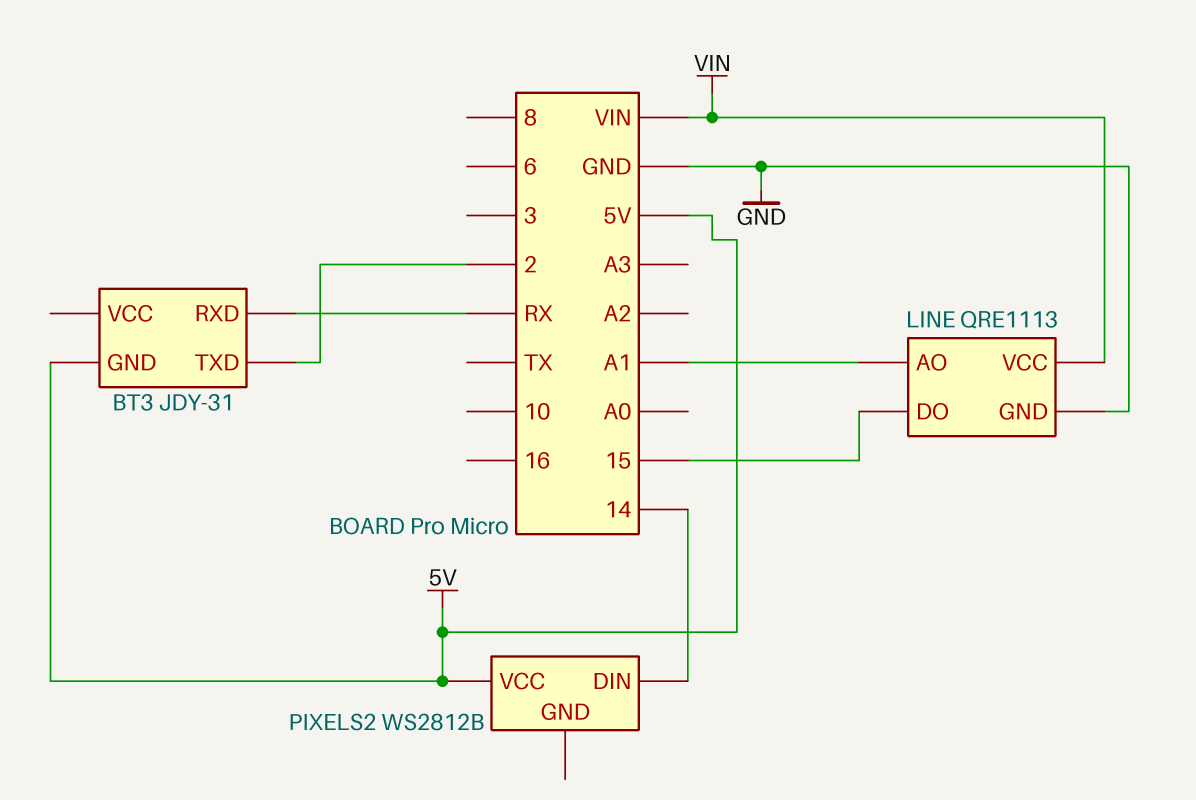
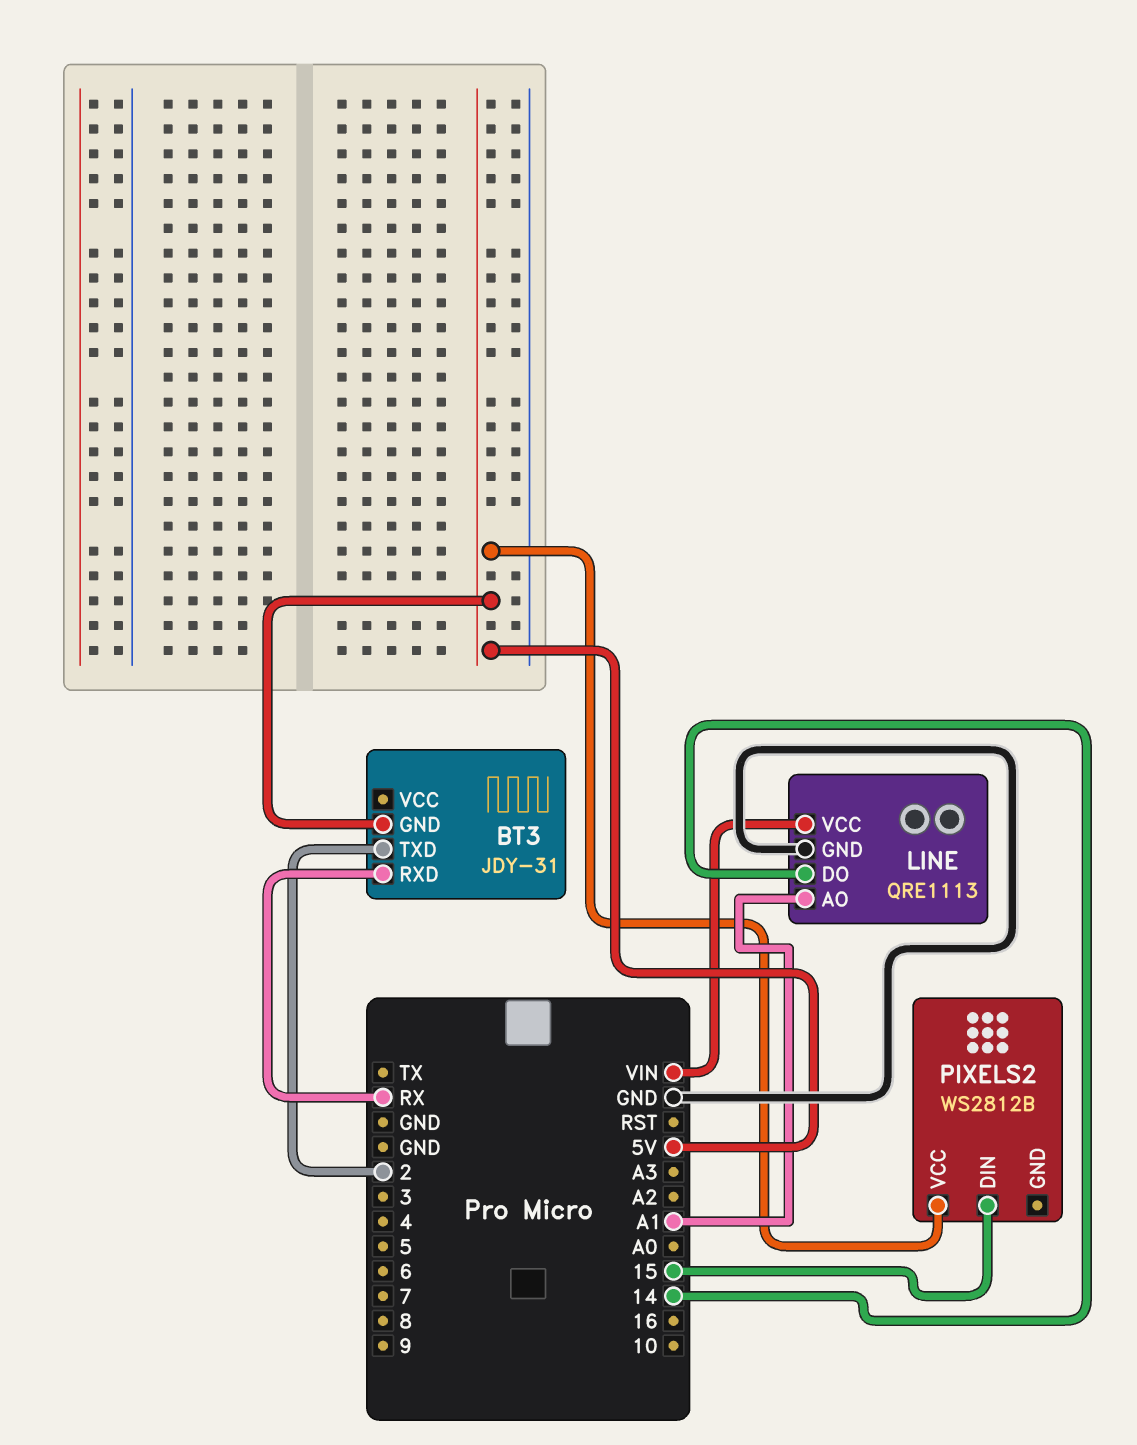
LINE pin DO: 15 -> 14
PIXELS2 pin DIN: 14 -> 15

